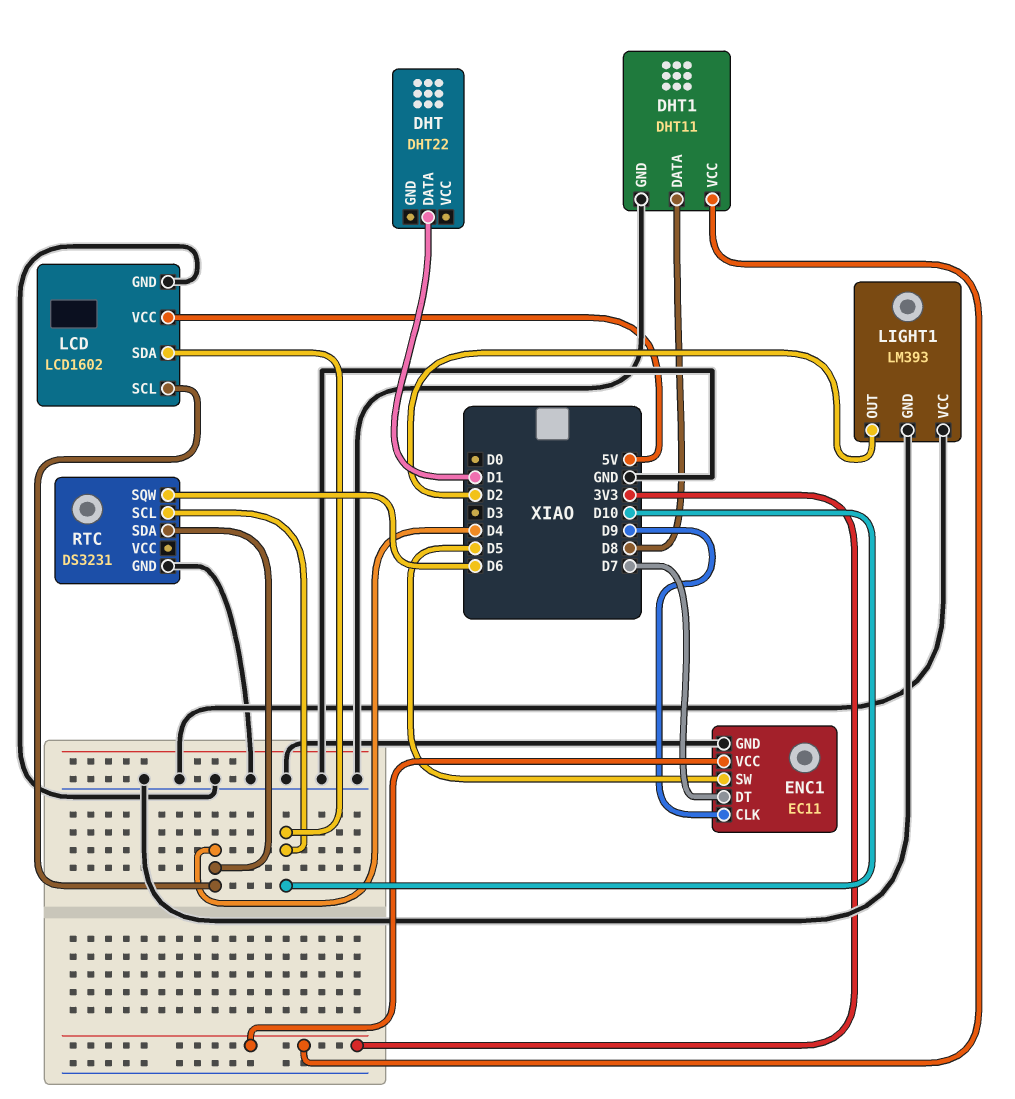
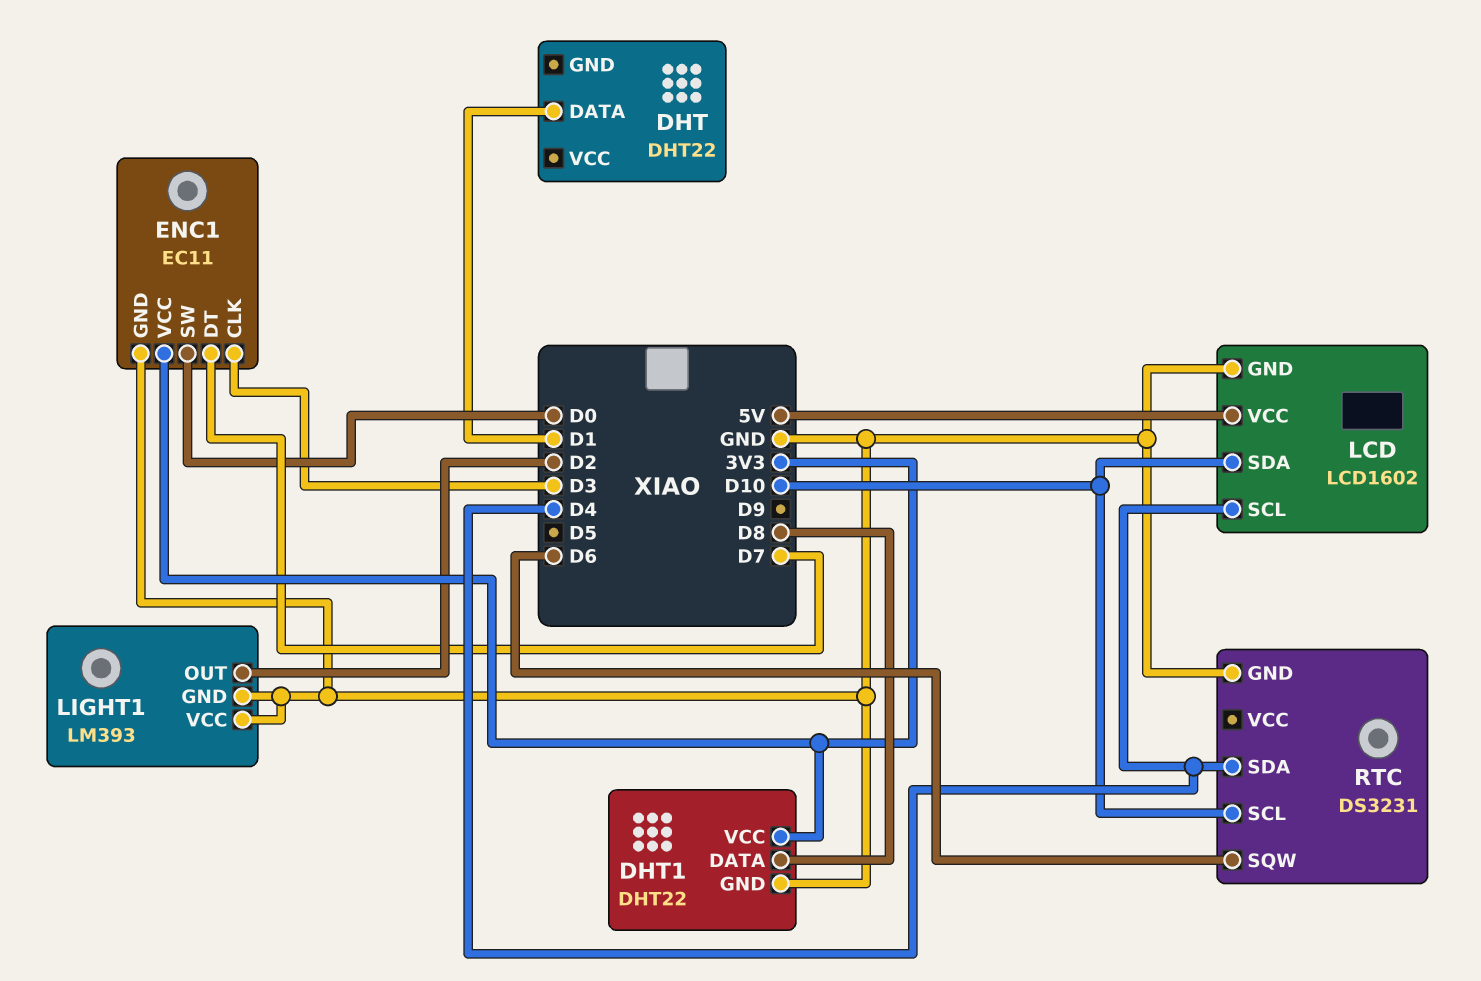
DHT1: DHT11 -> DHT22
ENC1 pin CLK: D9 -> D3
ENC1 pin SW: D5 -> D0

